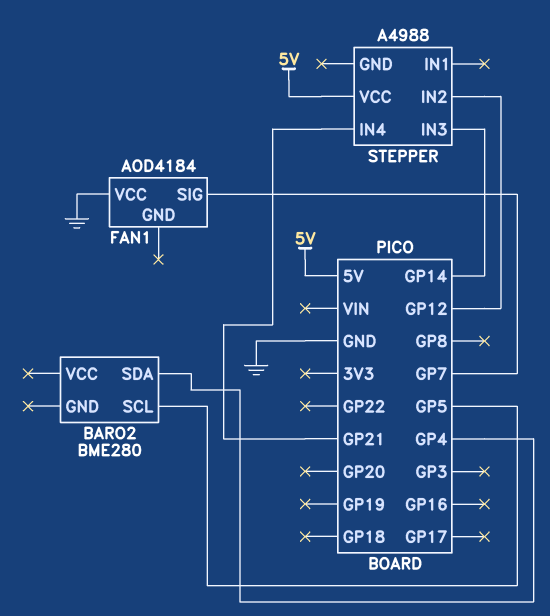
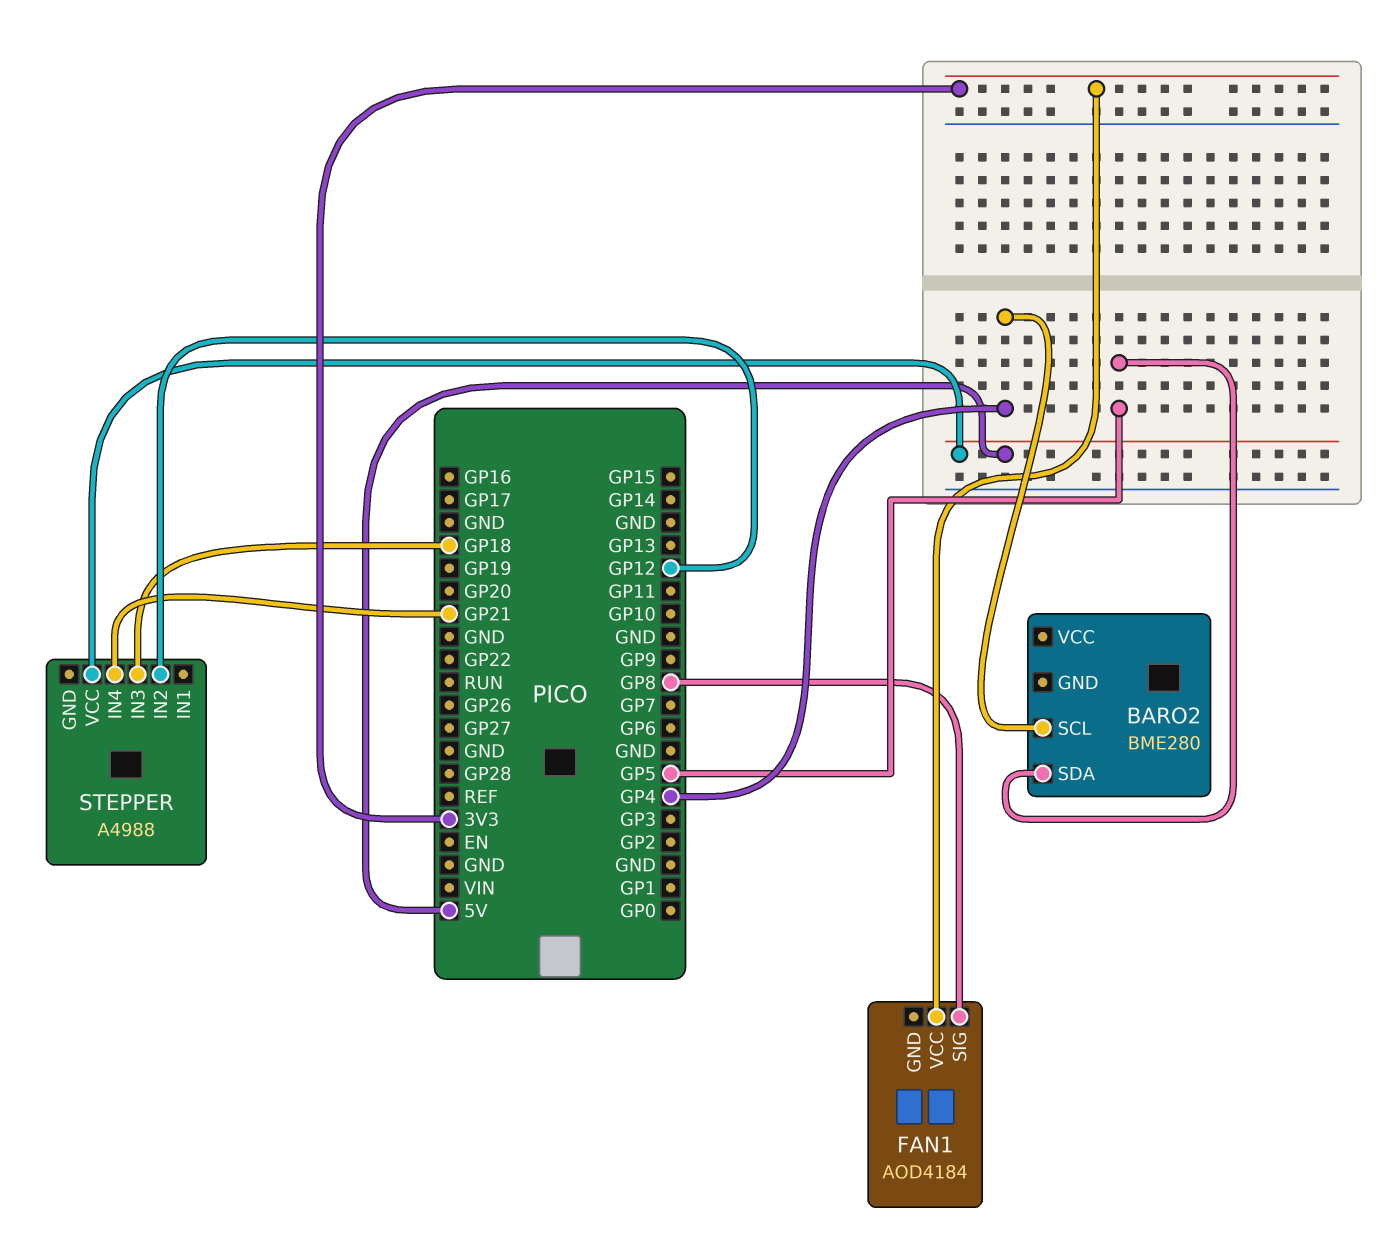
BARO2 pin SCL: GP5 -> GP4
BARO2 pin SDA: GP4 -> GP5
FAN1 pin SIG: GP7 -> GP8
FAN1 pin VCC: GND -> 3V3
STEPPER pin IN3: GP14 -> GP18

